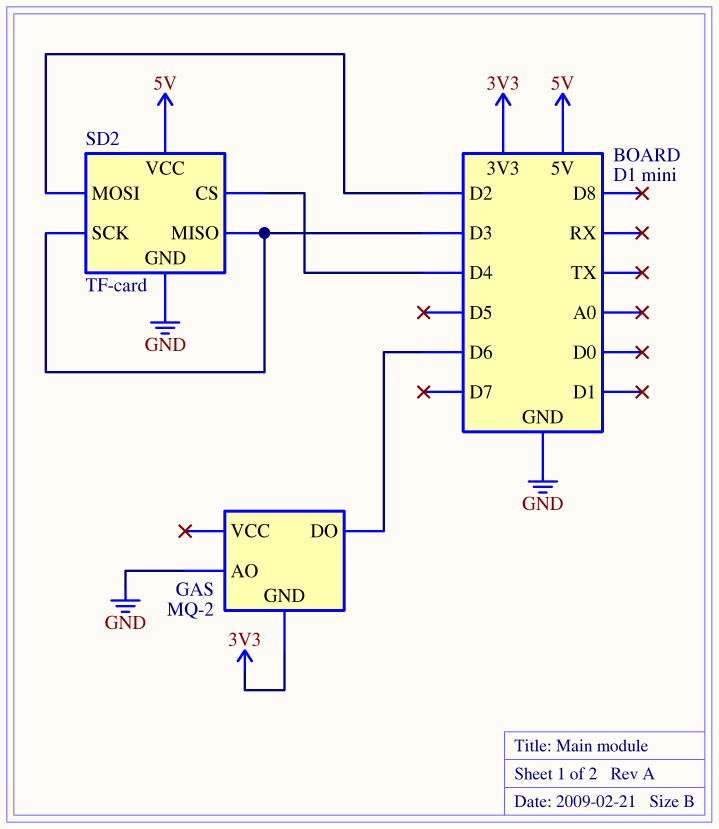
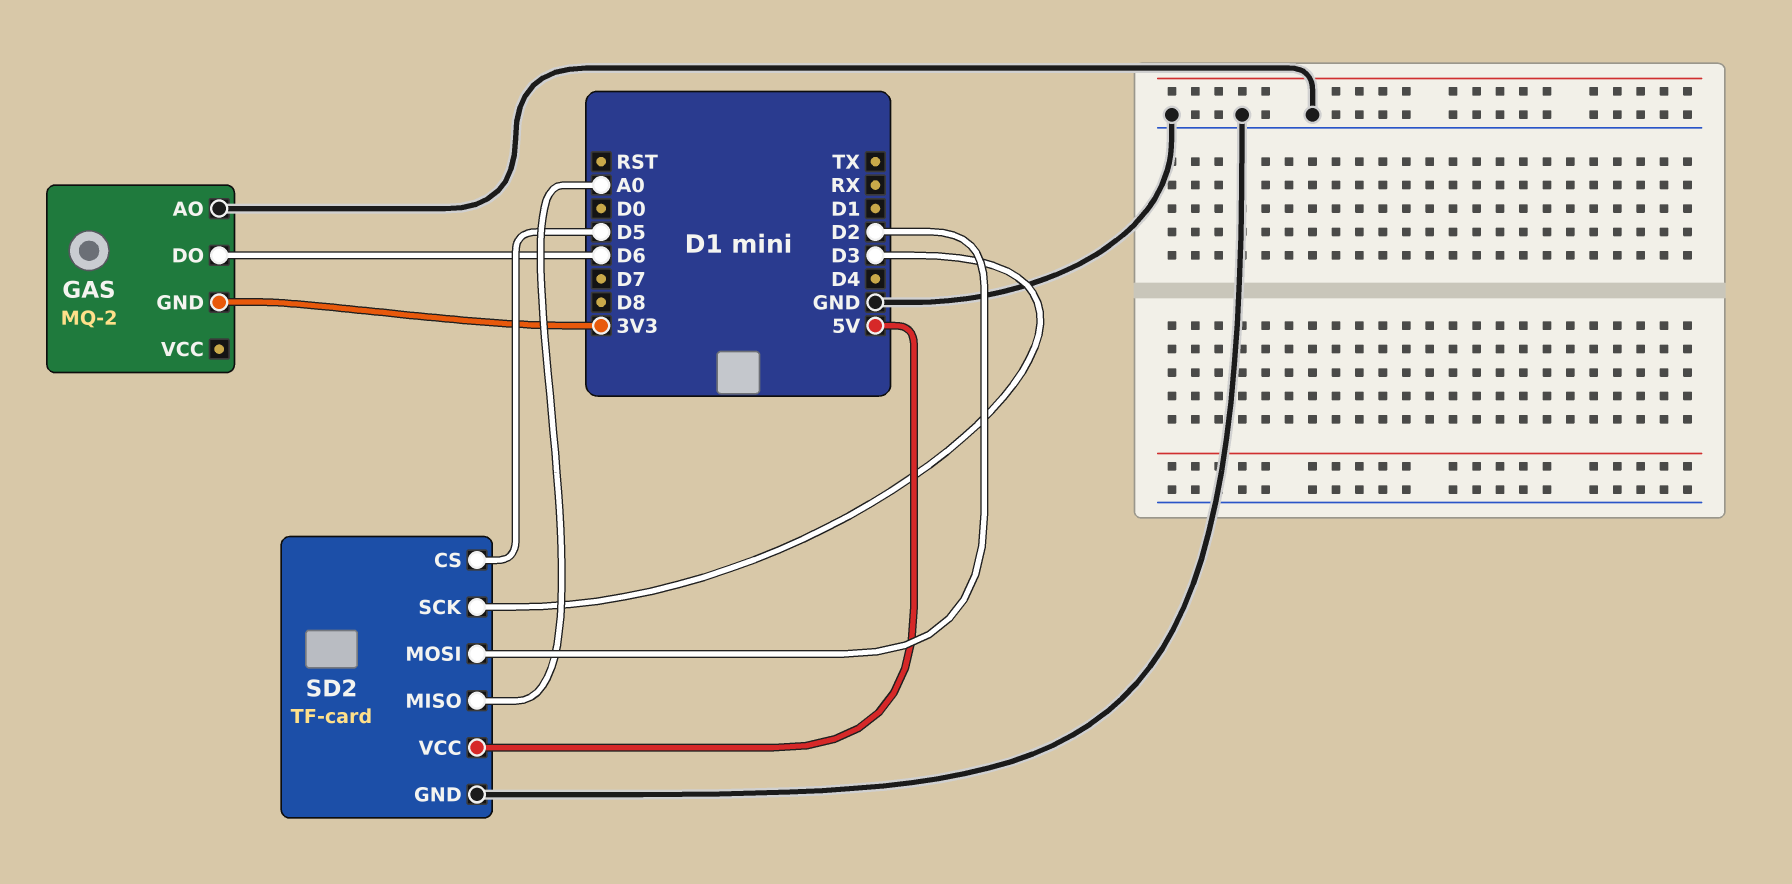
SD2 pin CS: D4 -> D5
SD2 pin MISO: D3 -> A0

